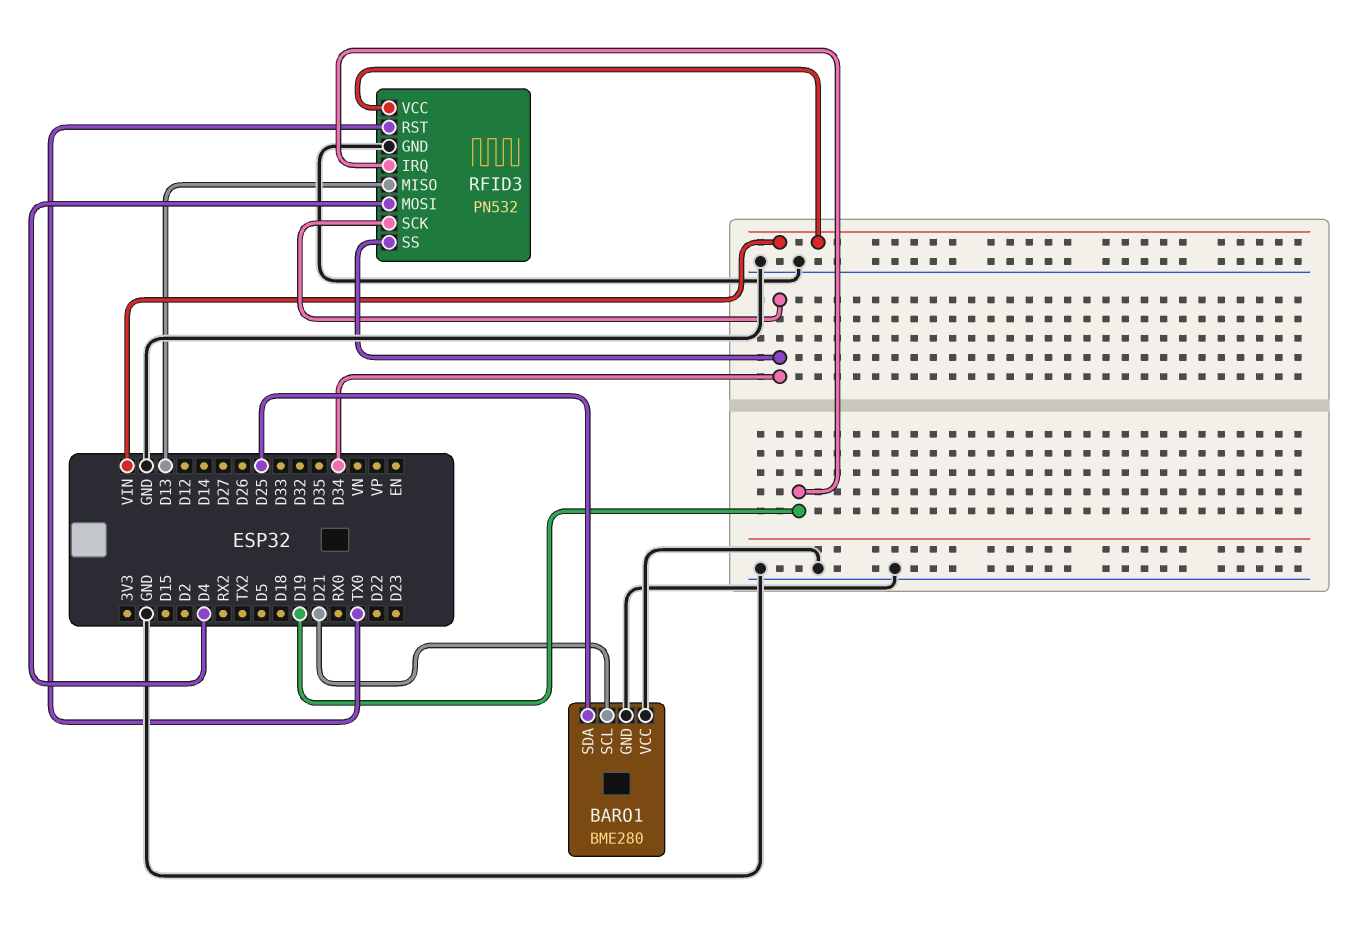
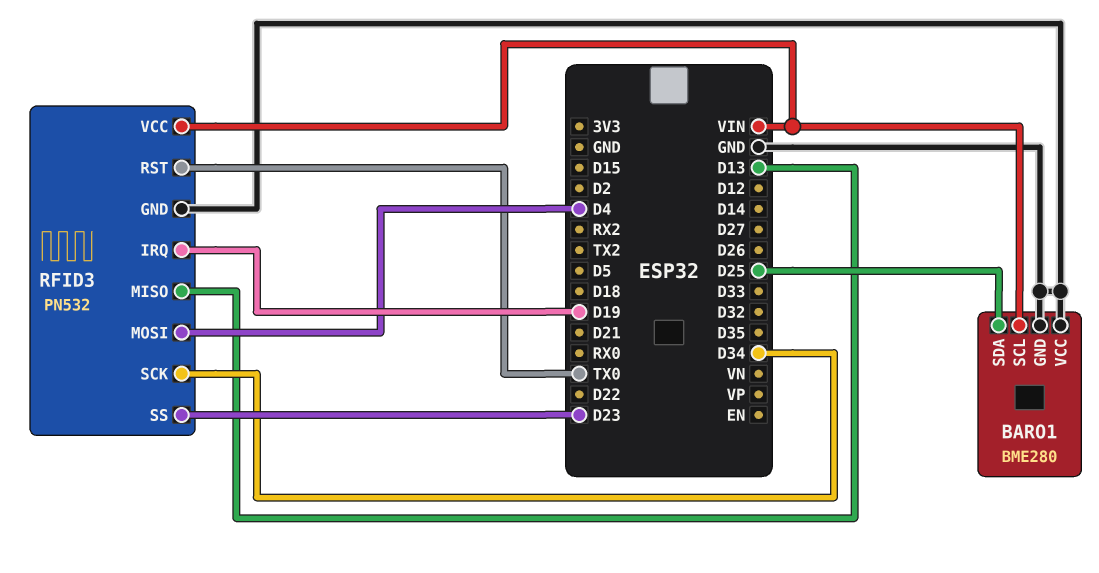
BARO1 pin SCL: D21 -> VIN
RFID3 pin SS: D34 -> D23

